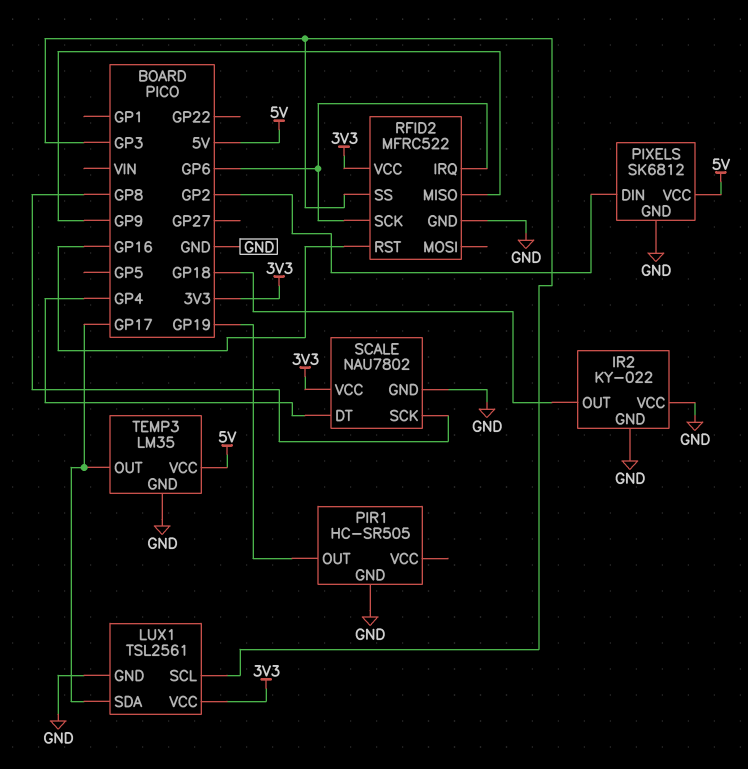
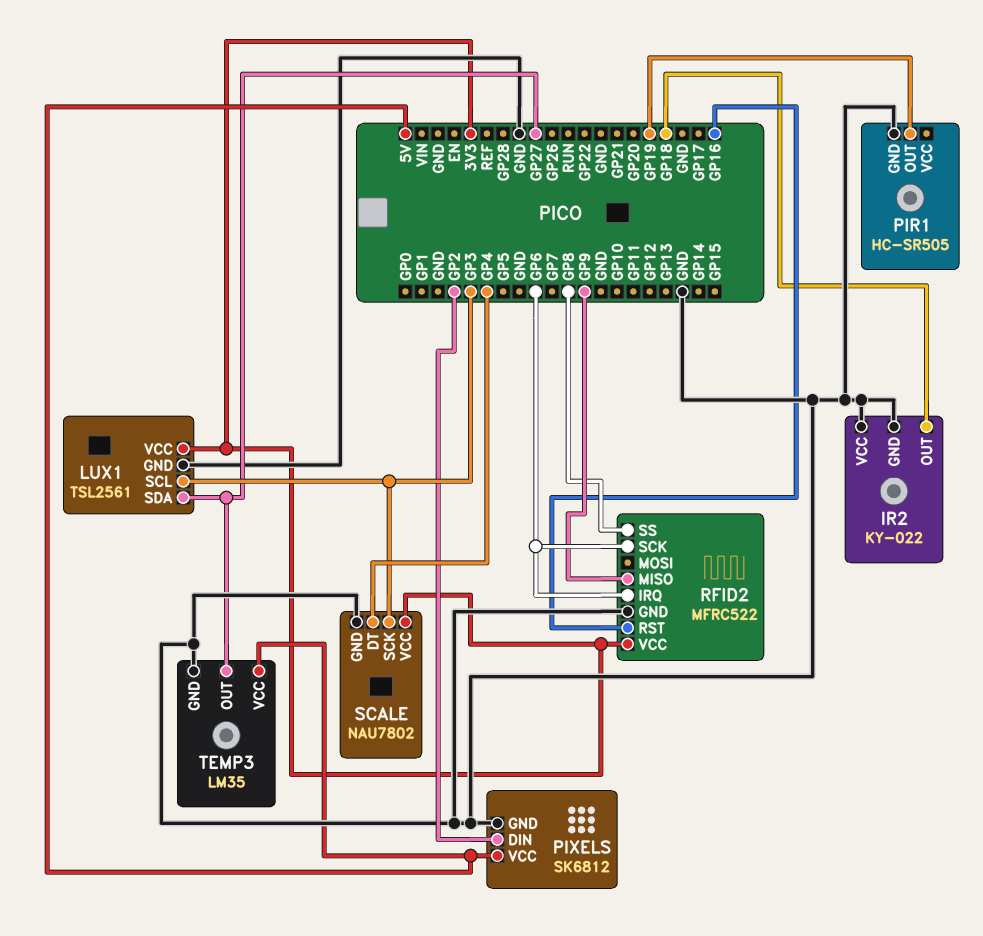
LUX1 pin SDA: GP17 -> GP27
RFID2 pin SS: GP3 -> GP8
SCALE pin SCK: GP8 -> GP3
TEMP3 pin OUT: GP17 -> GP27

